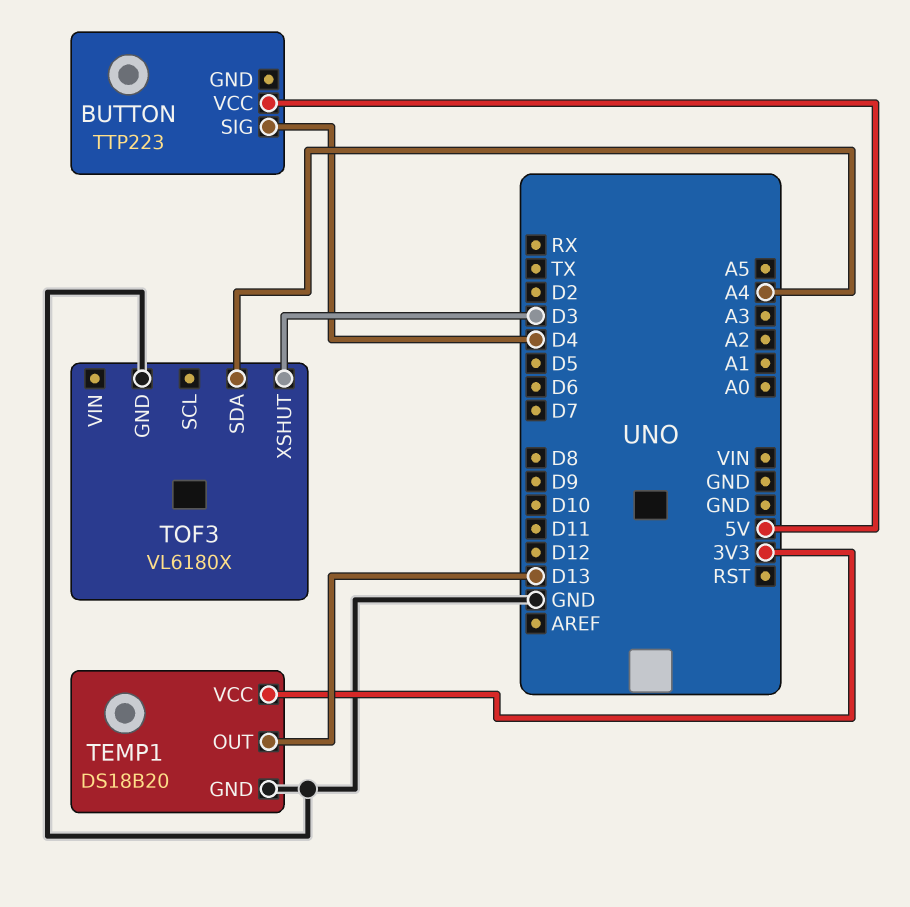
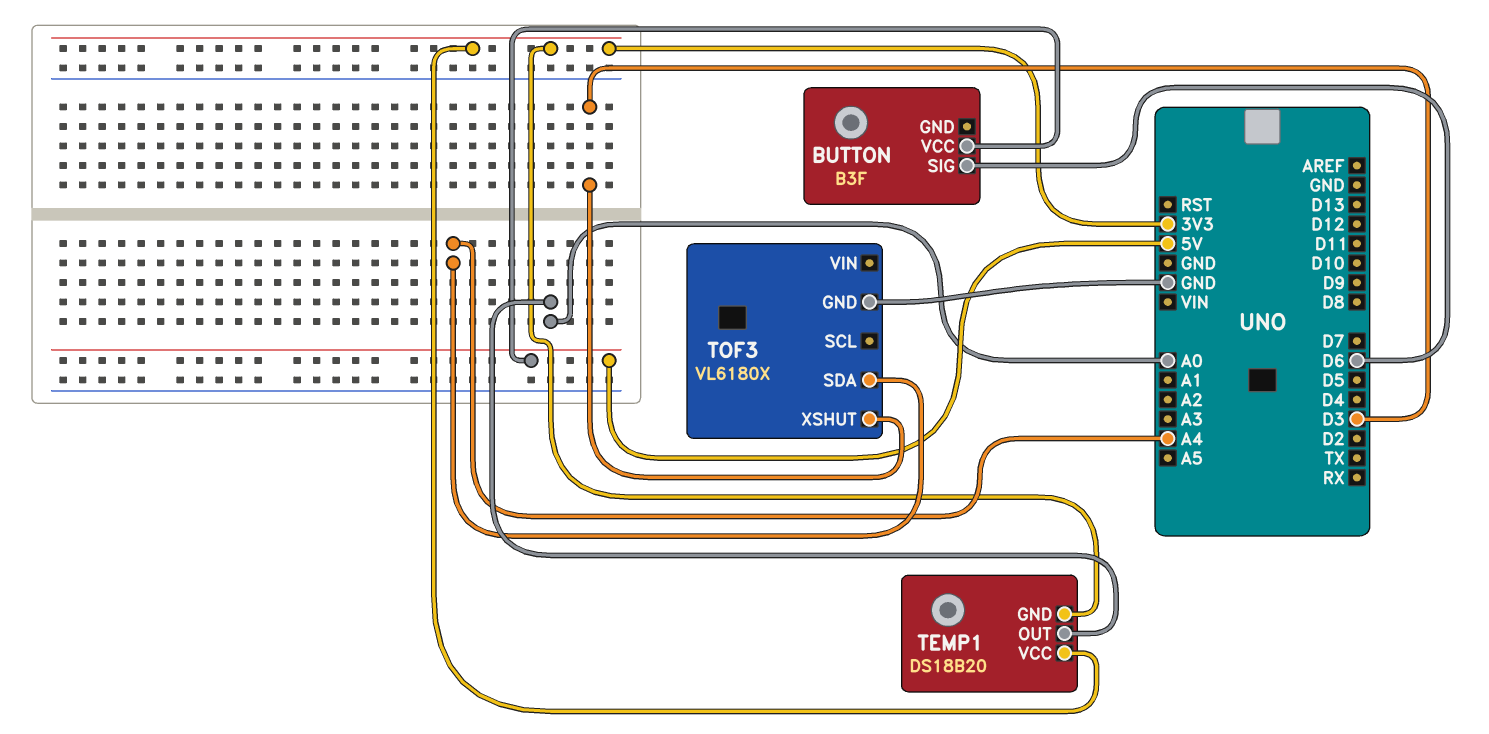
BUTTON: TTP223 -> B3F
BUTTON pin SIG: D4 -> D6
TEMP1 pin GND: GND -> 3V3
TEMP1 pin OUT: D13 -> A0

